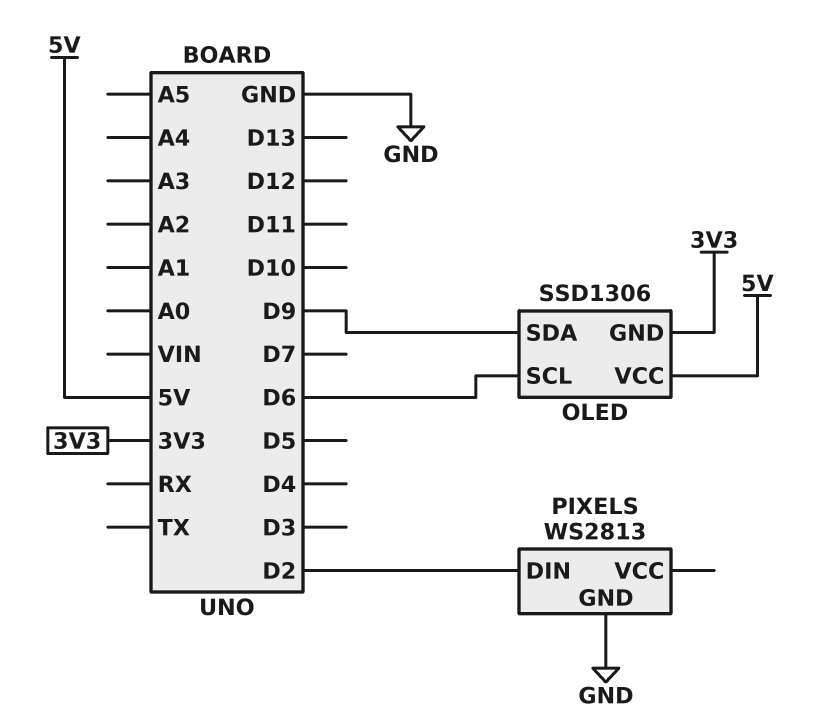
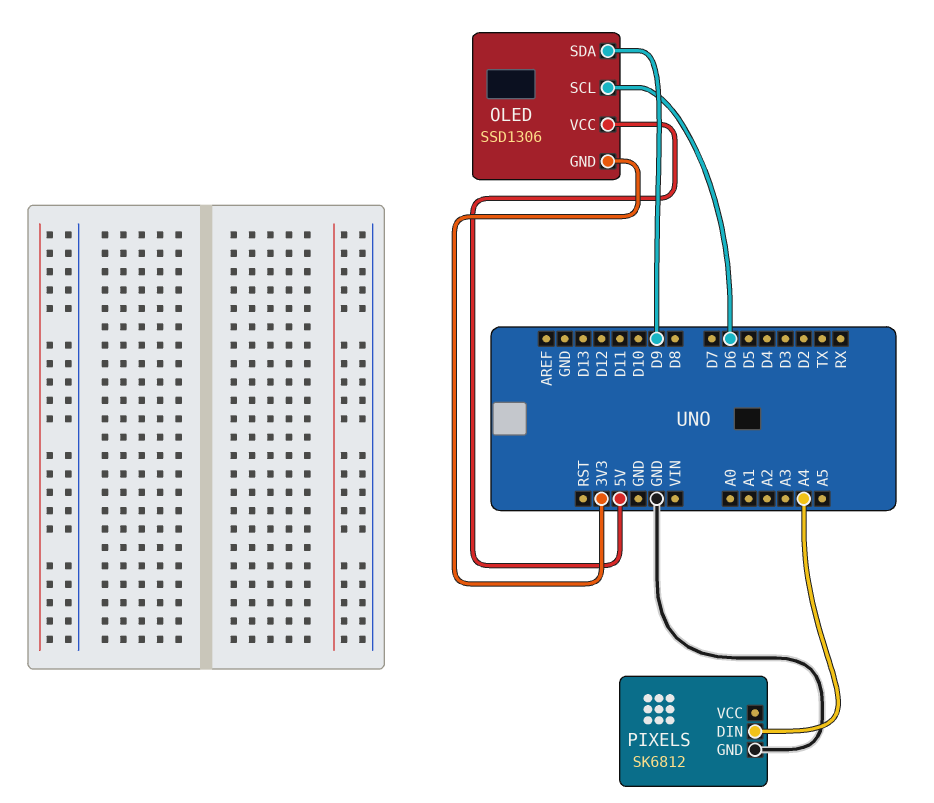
PIXELS: WS2813 -> SK6812
PIXELS pin DIN: D2 -> A4

